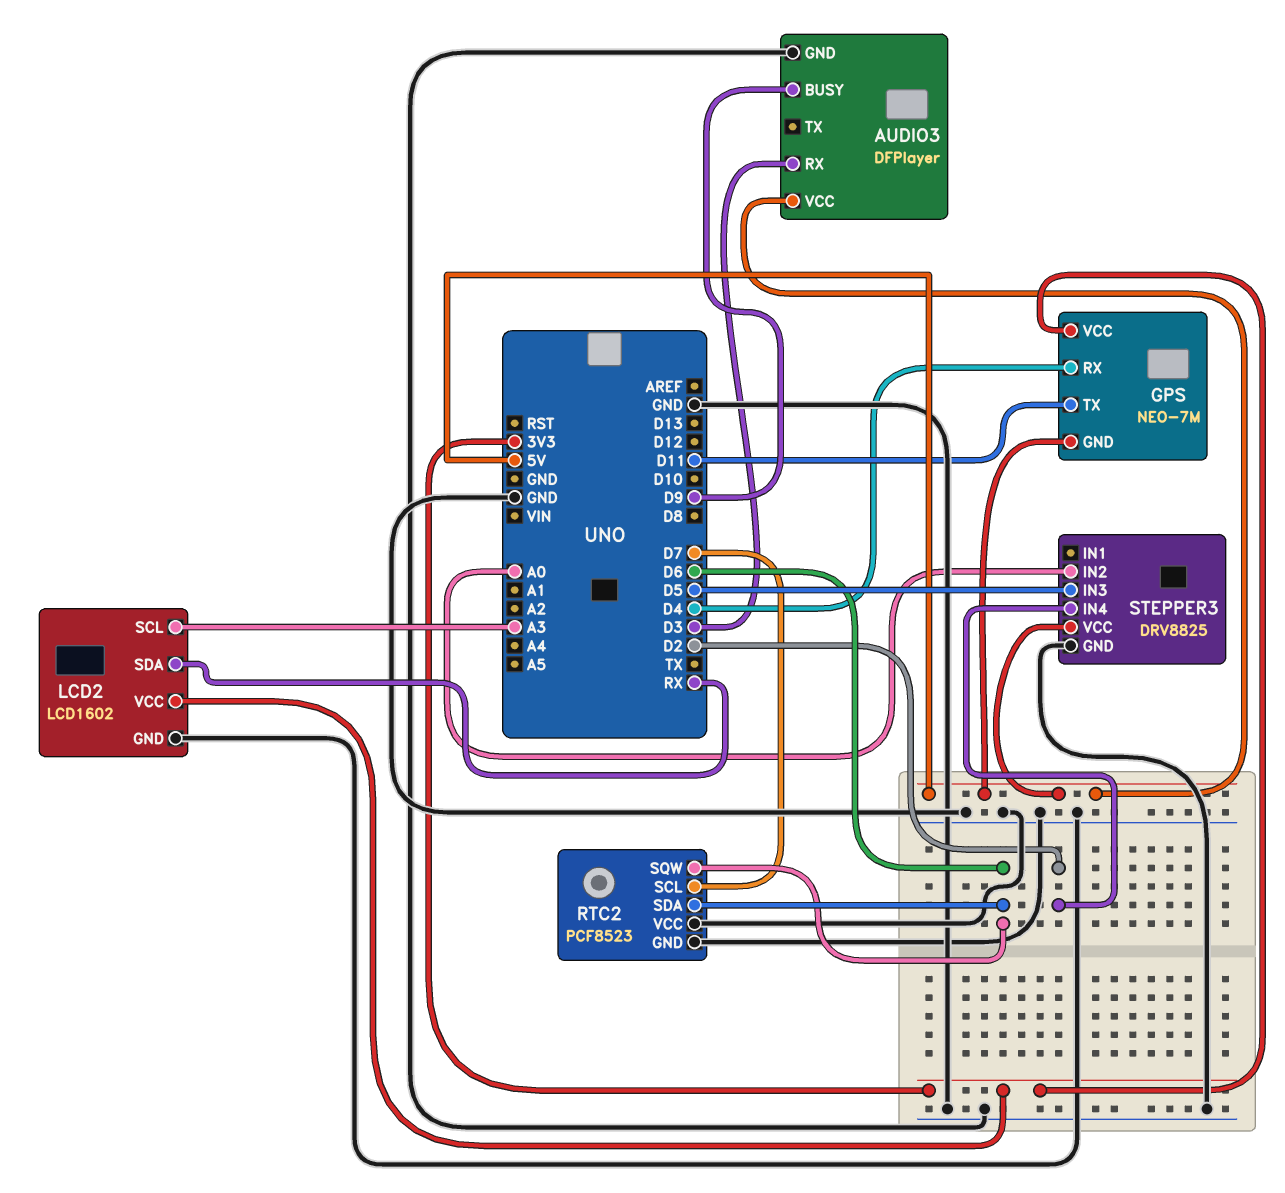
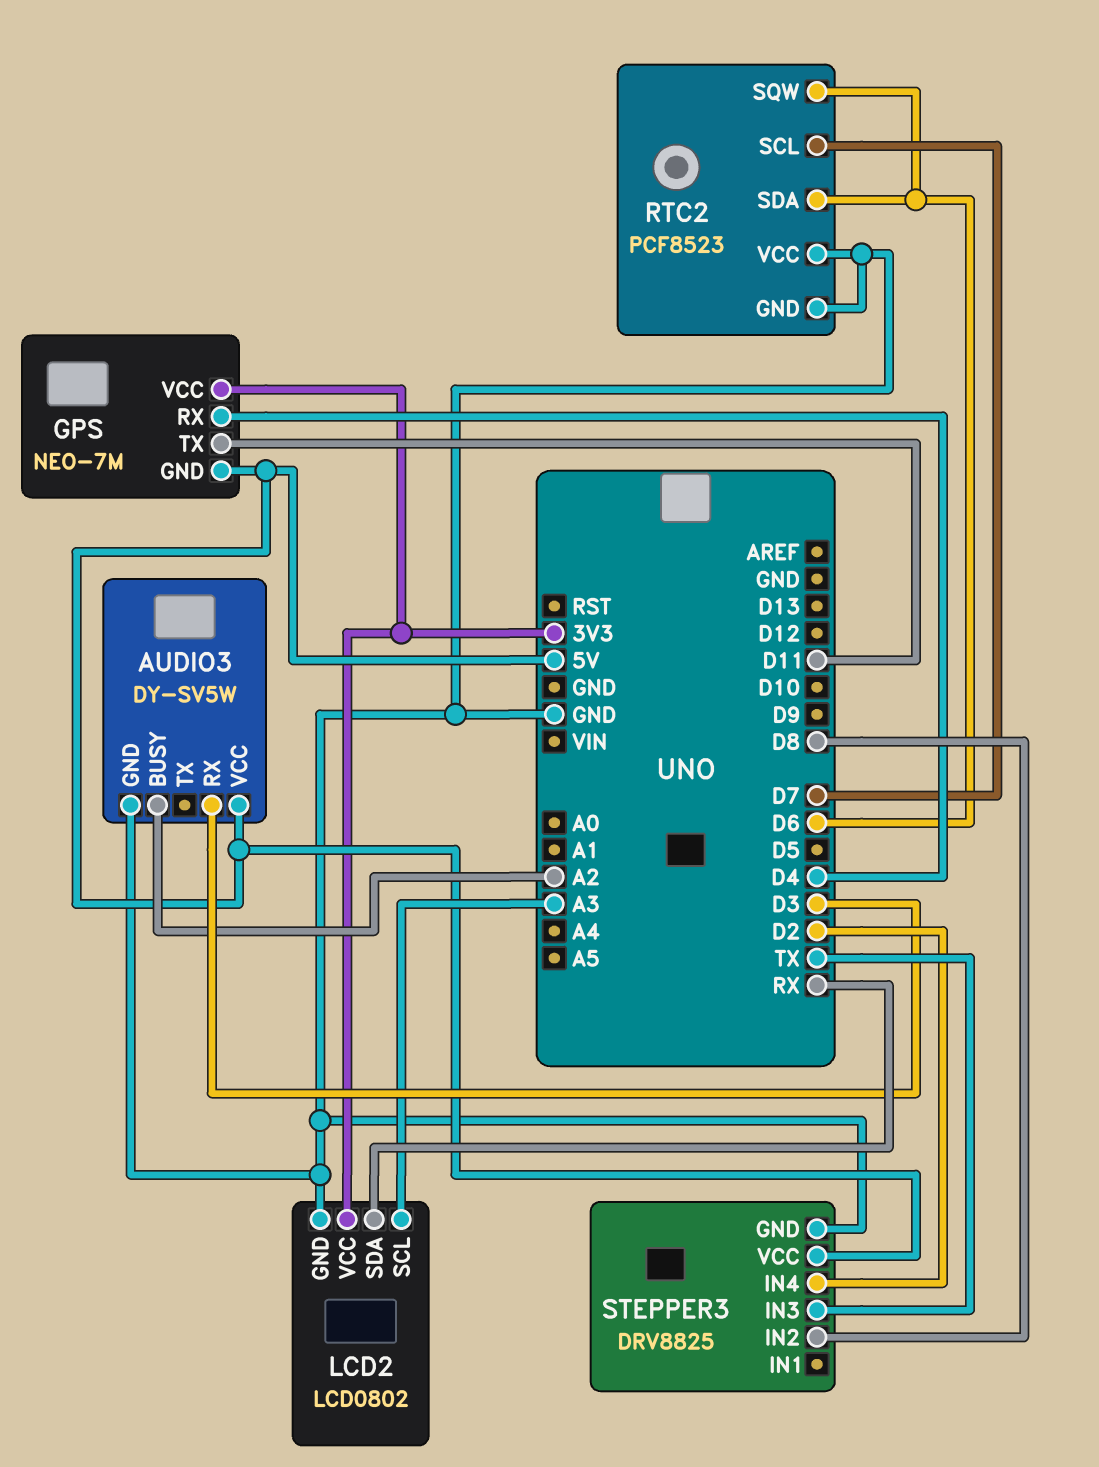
AUDIO3: DFPlayer -> DY-SV5W
AUDIO3 pin BUSY: D9 -> A2
LCD2: LCD1602 -> LCD0802
STEPPER3 pin IN2: A0 -> D8
STEPPER3 pin IN3: D5 -> TX

